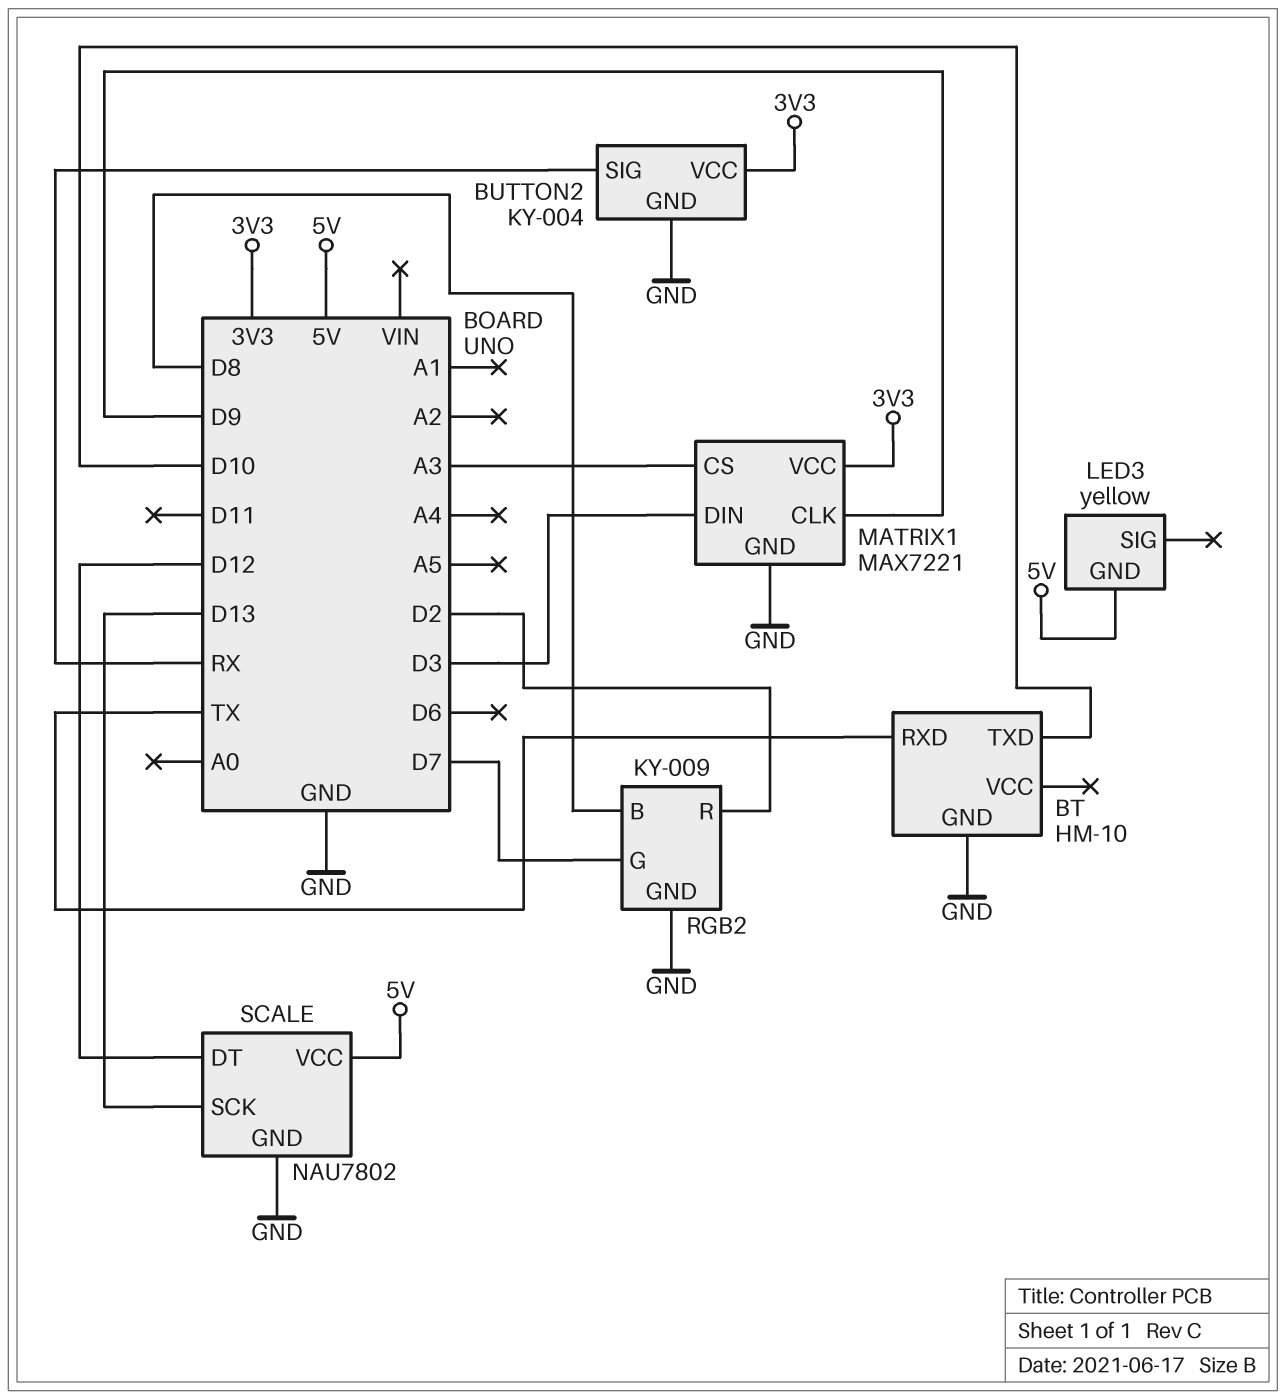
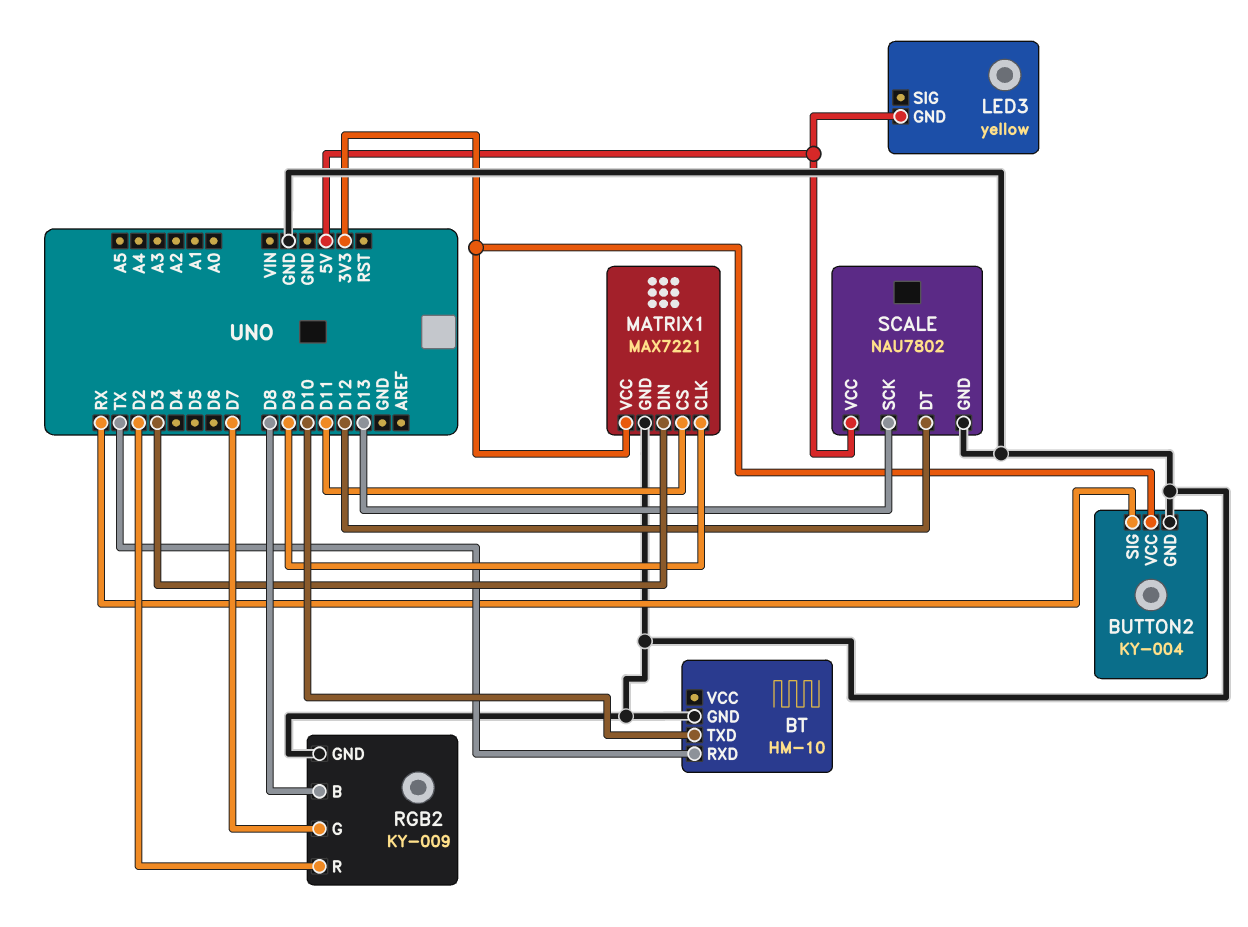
MATRIX1 pin CS: A3 -> D11

